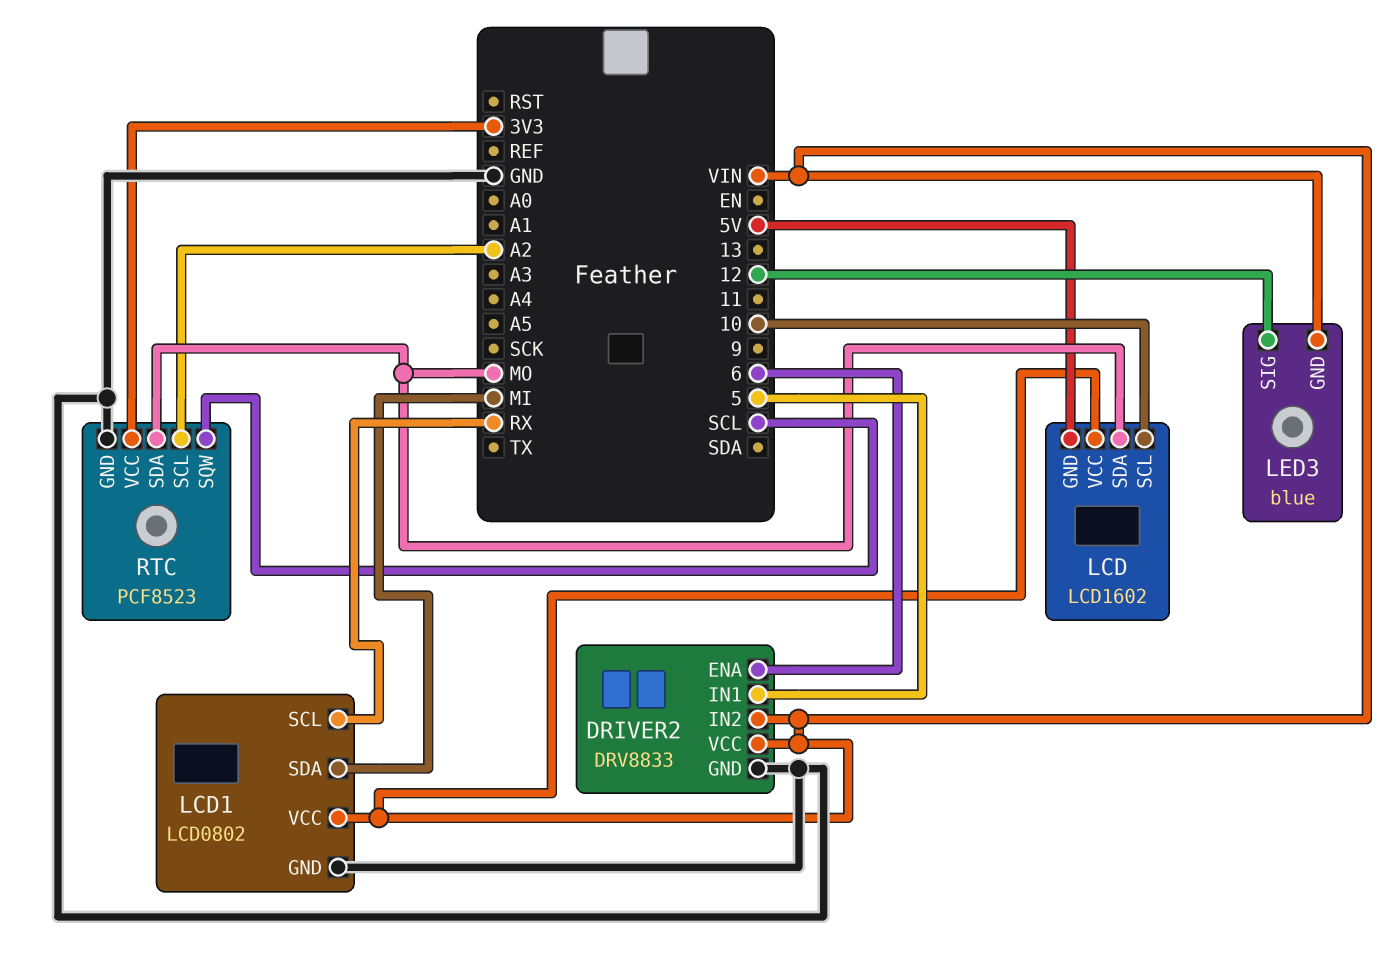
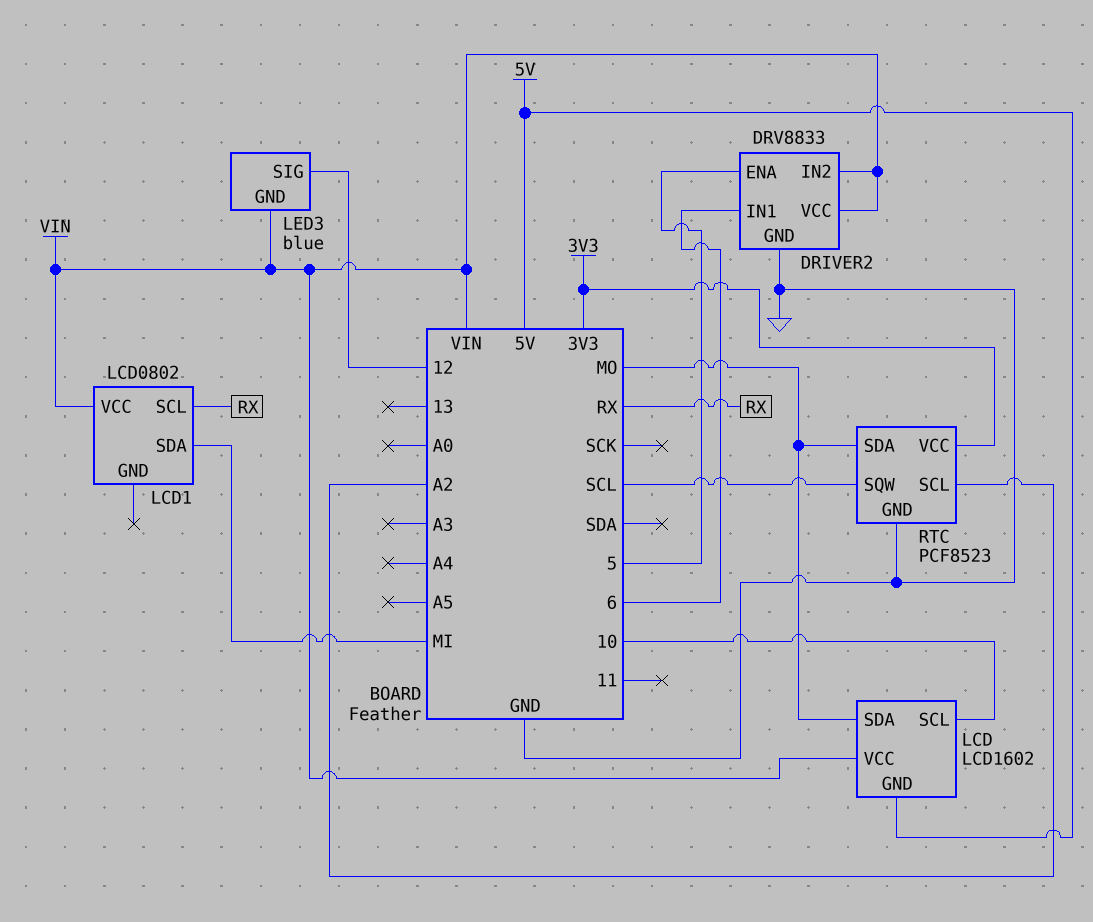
DRIVER2 pin ENA: 6 -> 5
DRIVER2 pin IN1: 5 -> 6
LCD1 pin GND: GND -> none

